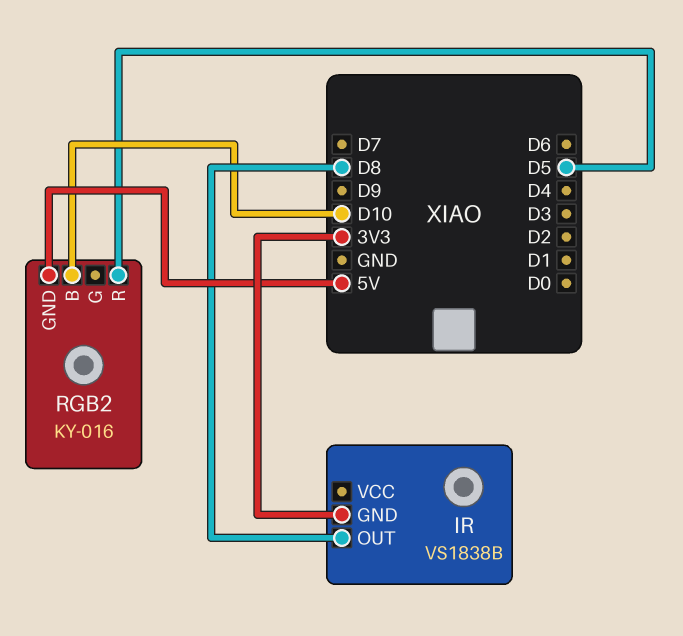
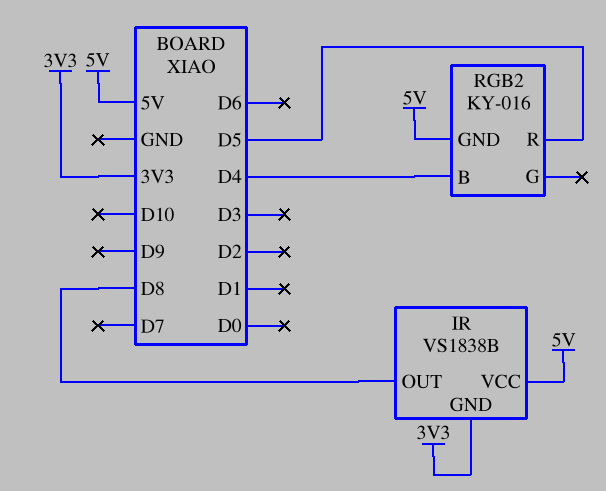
IR pin VCC: none -> 5V
RGB2 pin B: D10 -> D4

